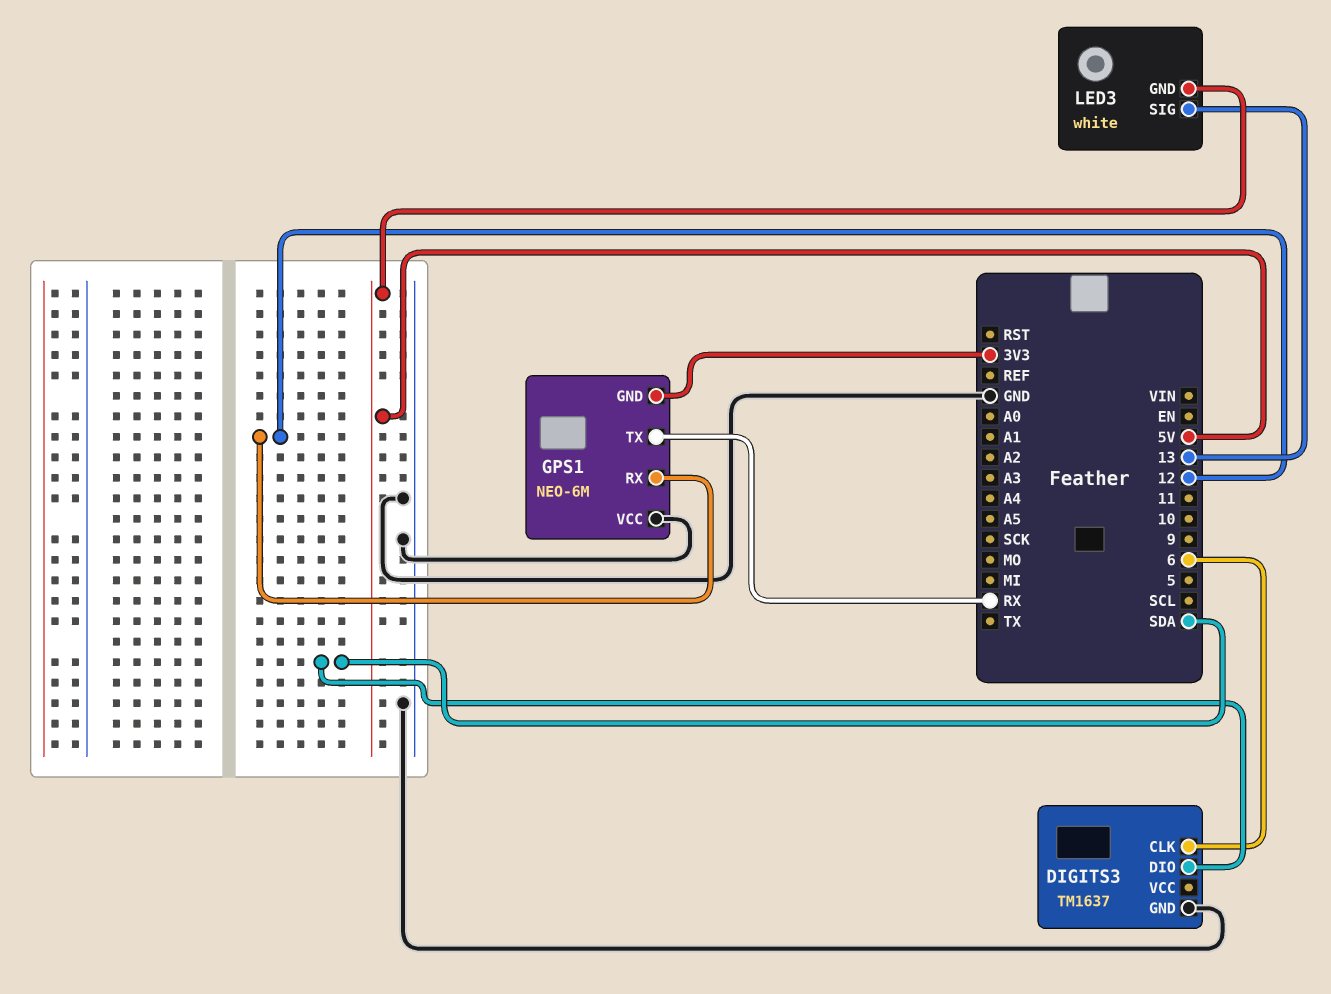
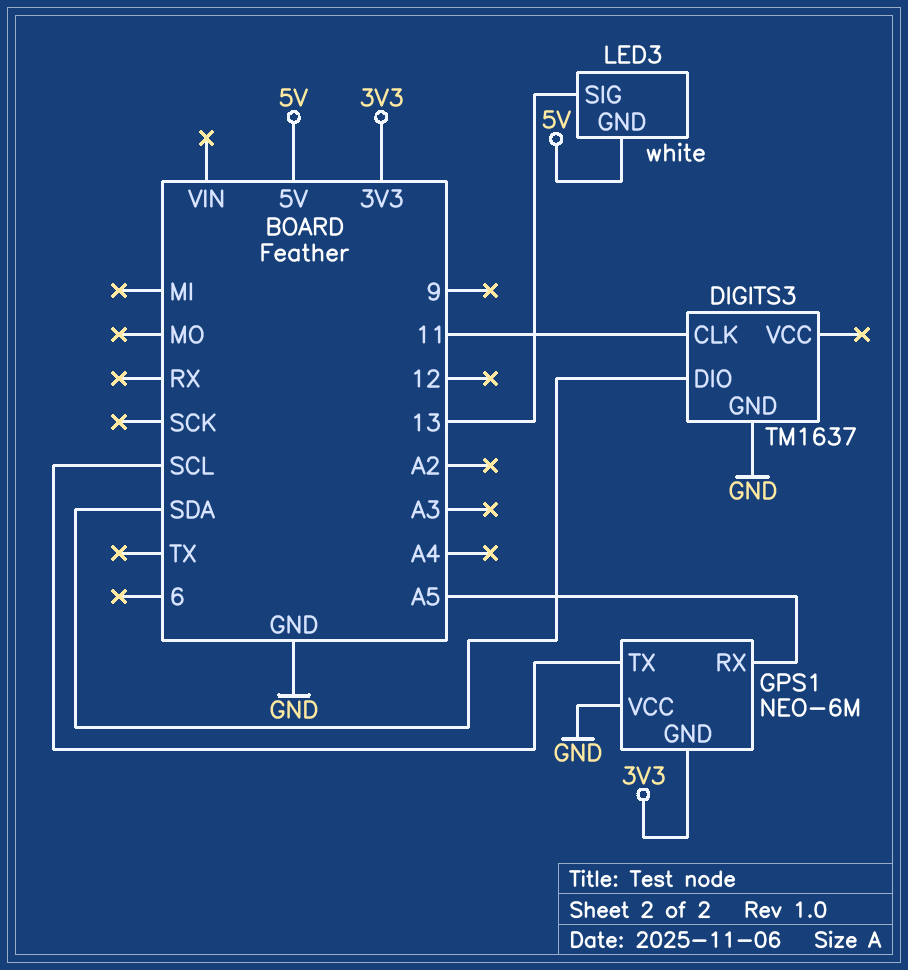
DIGITS3 pin CLK: 6 -> 11
GPS1 pin RX: 12 -> A5
GPS1 pin TX: RX -> SCL

